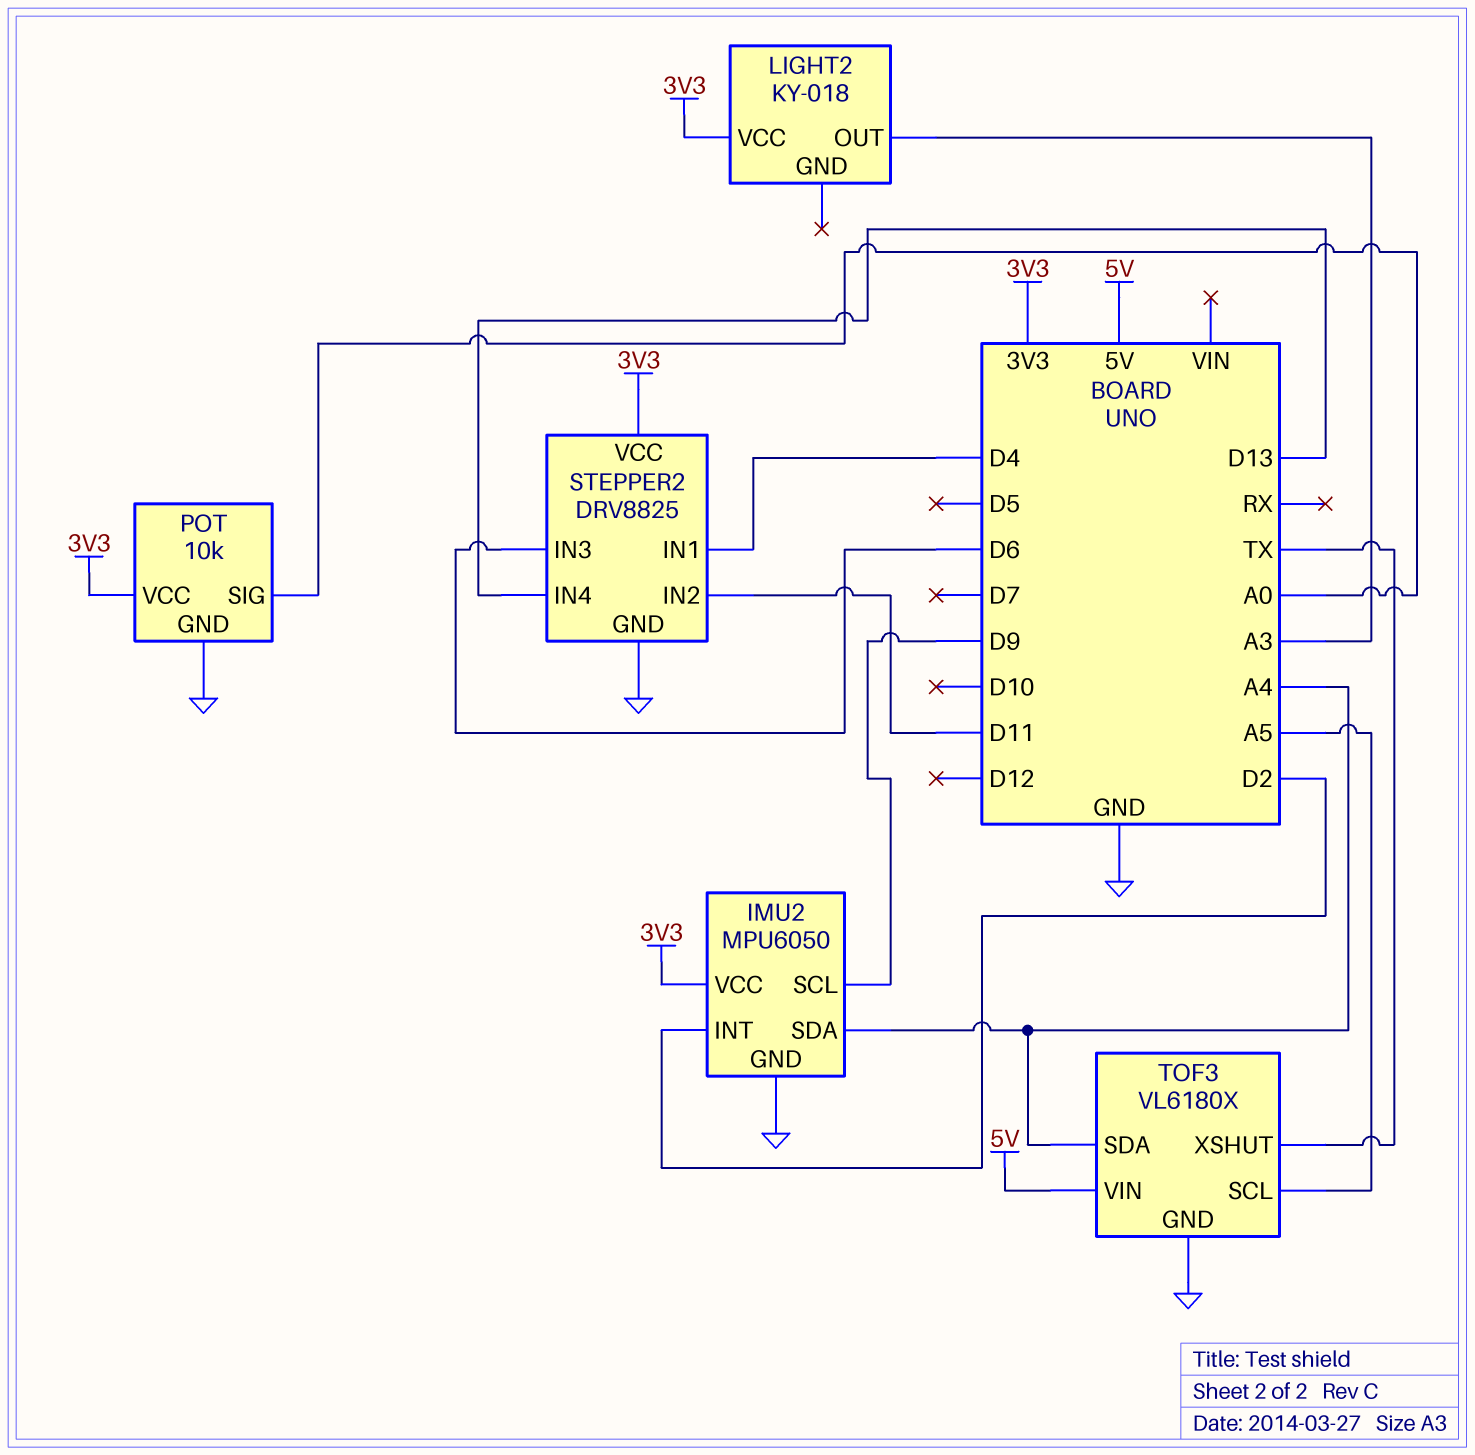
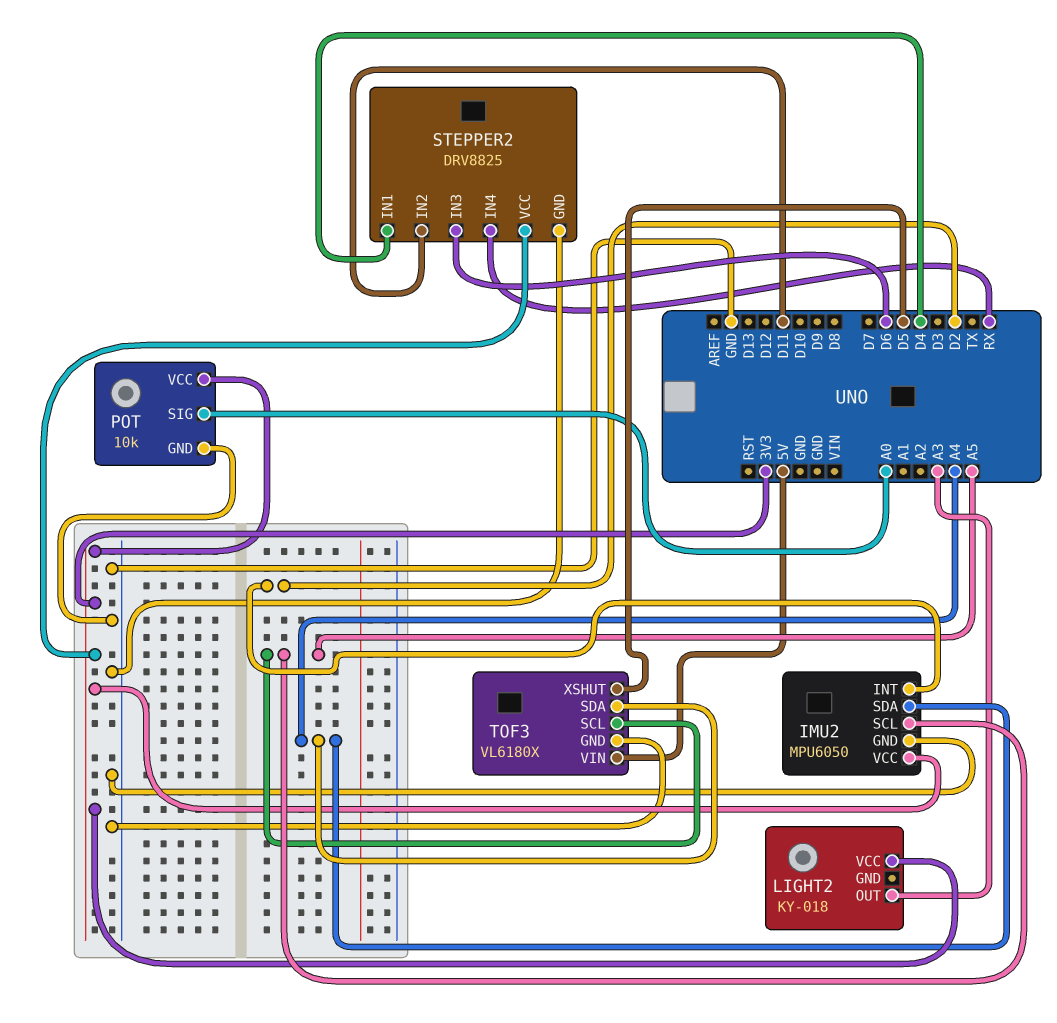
IMU2 pin SCL: D9 -> A5
STEPPER2 pin IN4: D13 -> RX
TOF3 pin XSHUT: TX -> D5

